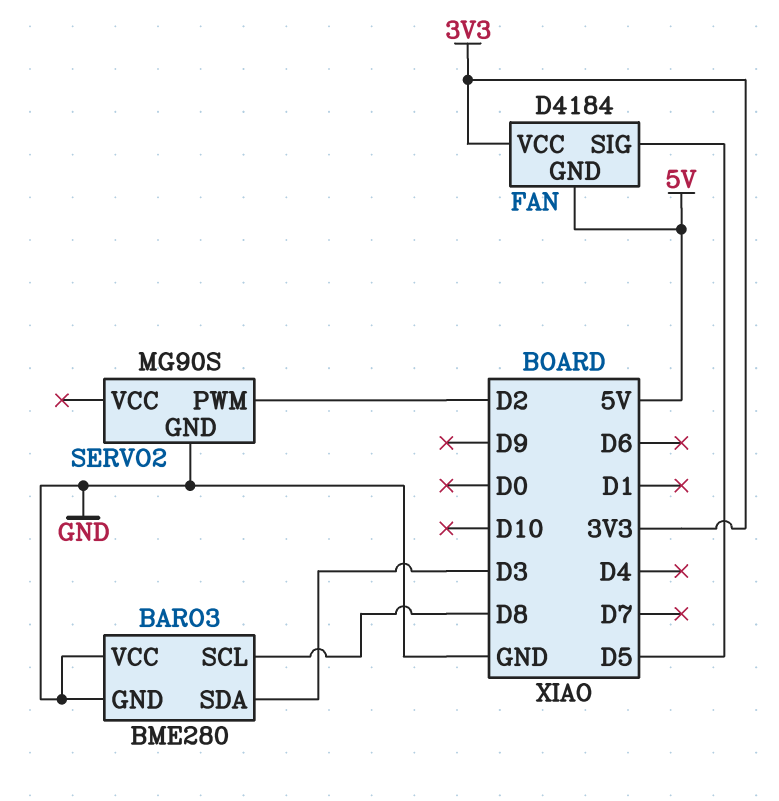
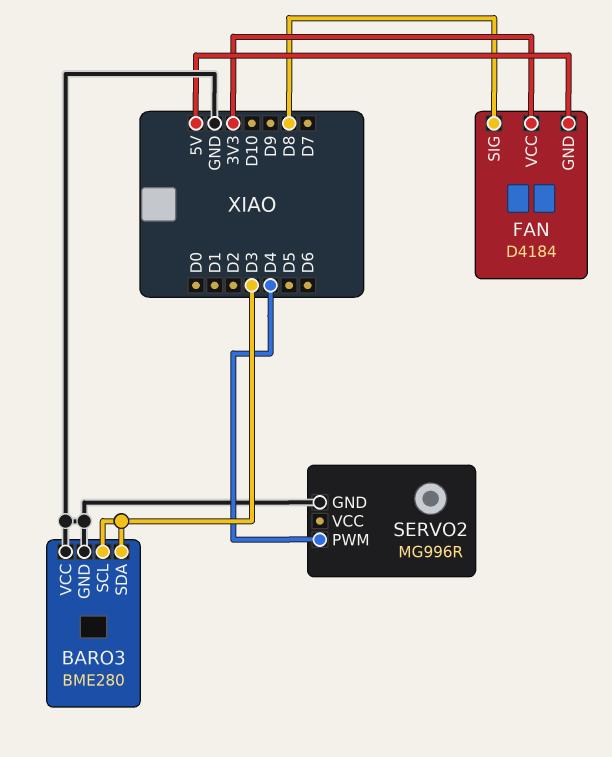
BARO3 pin SCL: D8 -> D3
FAN pin SIG: D5 -> D8
SERVO2: MG90S -> MG996R
SERVO2 pin PWM: D2 -> D4

